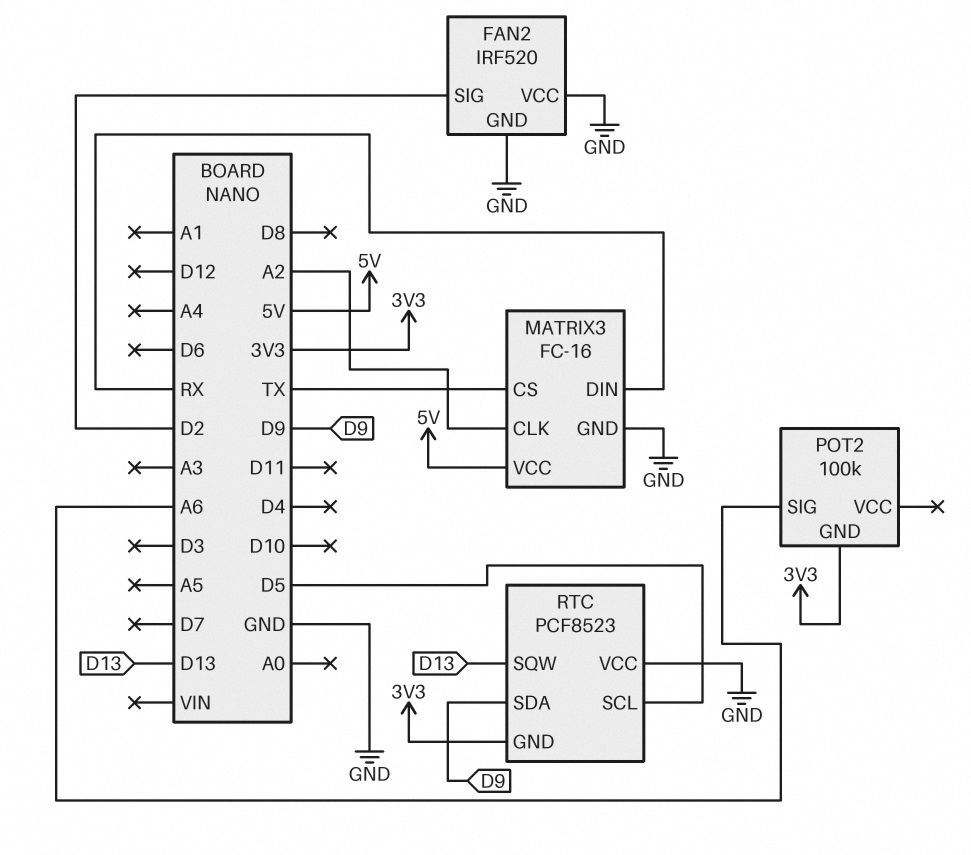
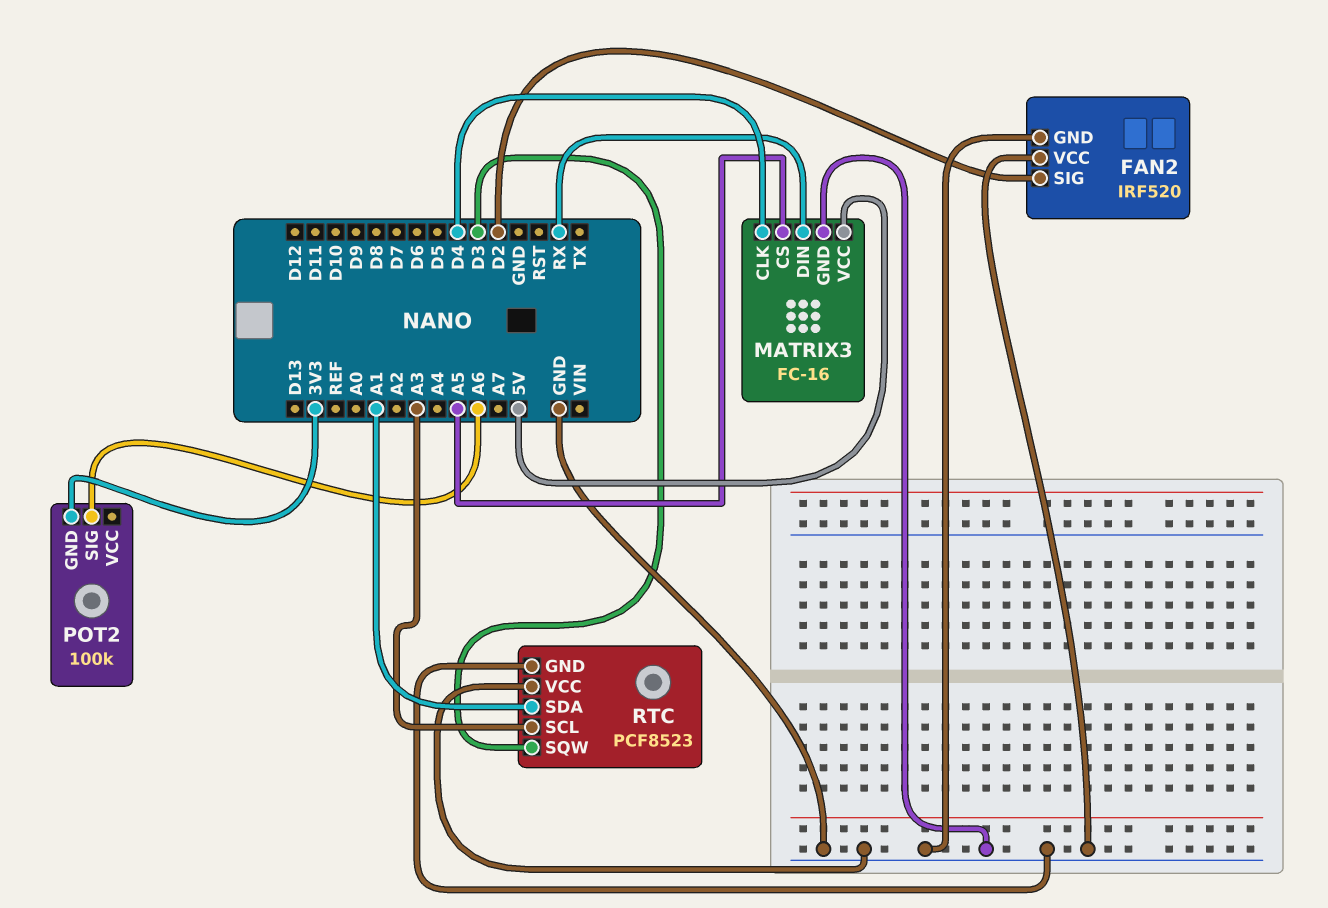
MATRIX3 pin CLK: A2 -> D4
MATRIX3 pin CS: TX -> A5
RTC pin GND: 3V3 -> GND
RTC pin SCL: D5 -> A3
RTC pin SDA: D9 -> A1
RTC pin SQW: D13 -> D3

